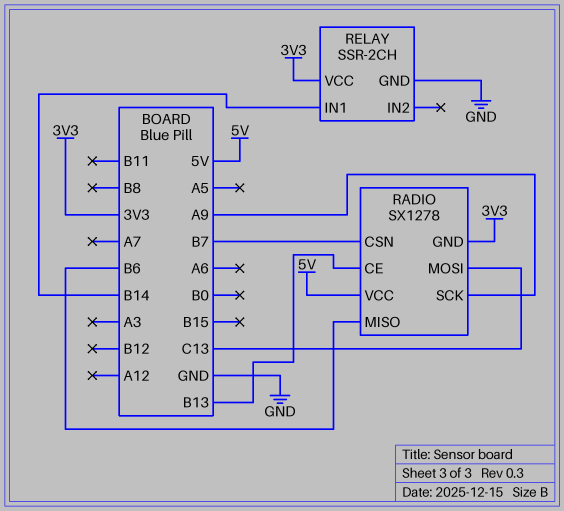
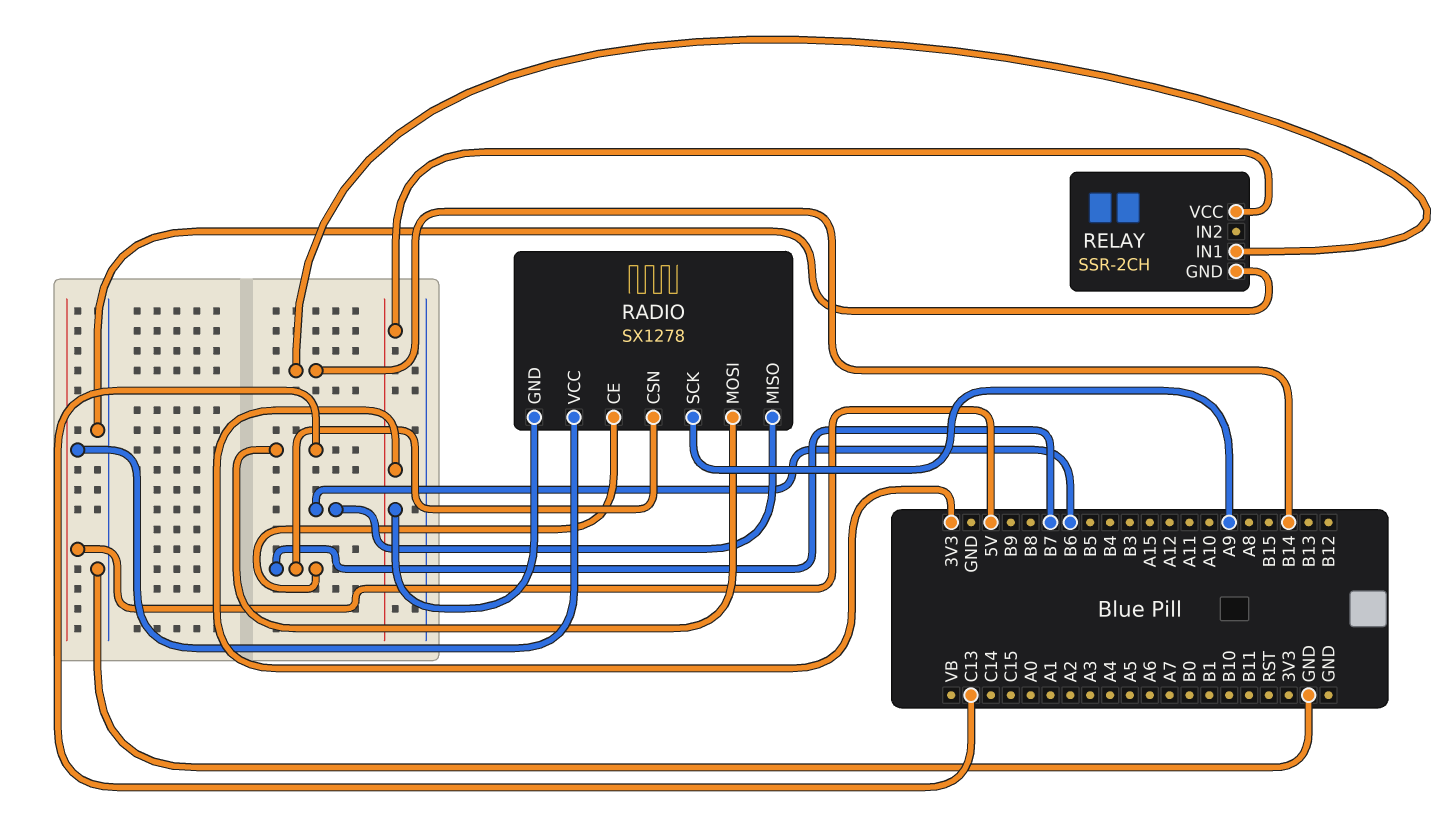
RADIO pin CE: B13 -> B7

